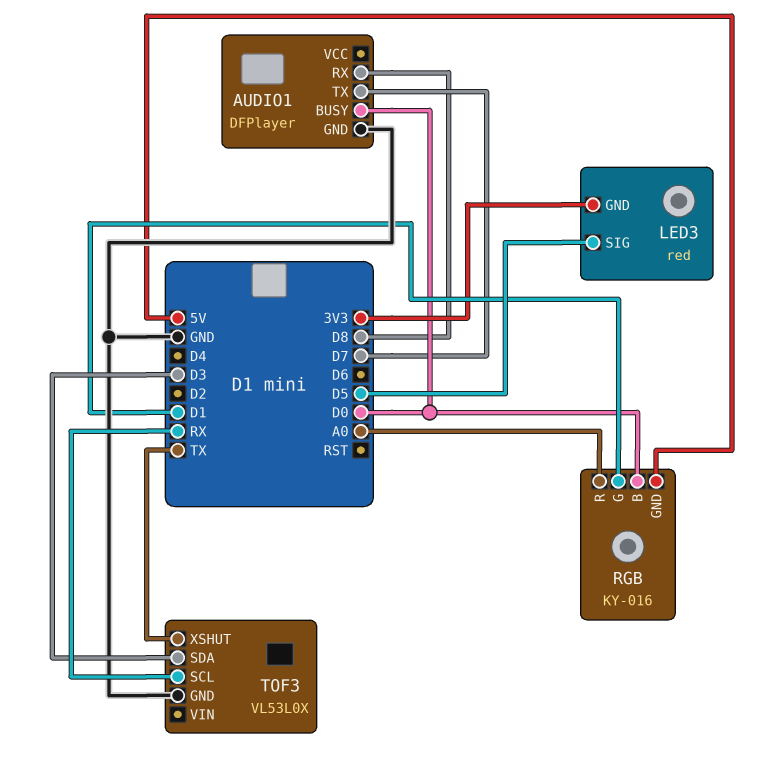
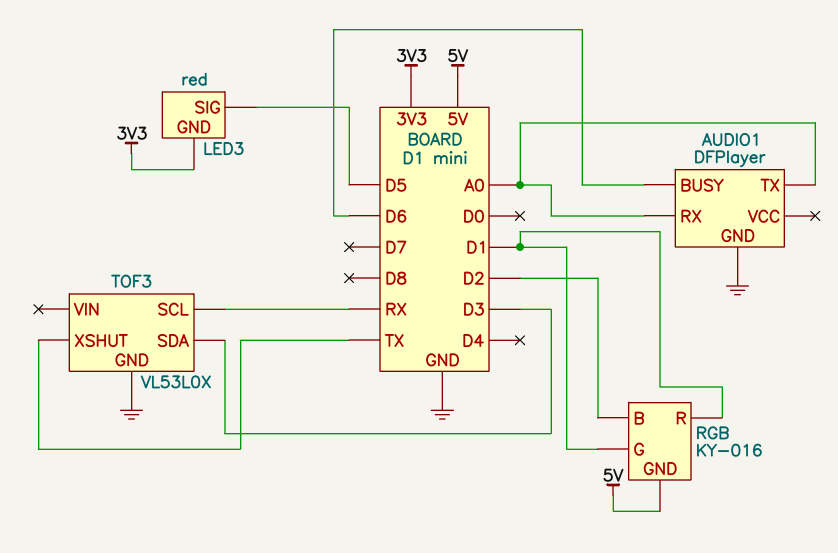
AUDIO1 pin BUSY: D0 -> D6
AUDIO1 pin RX: D8 -> A0
AUDIO1 pin TX: D7 -> A0
RGB pin B: D0 -> D2
RGB pin R: A0 -> D1

